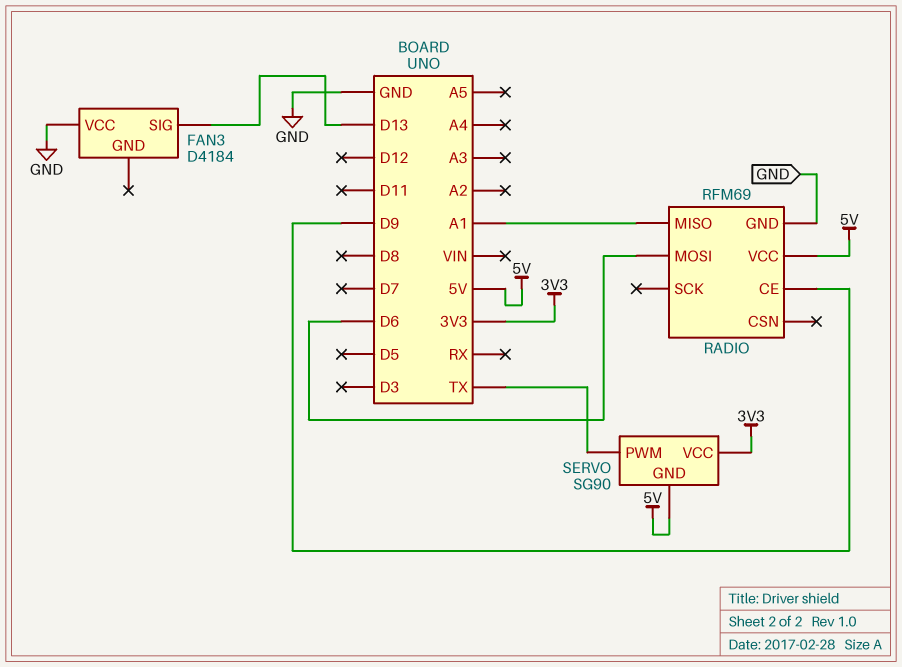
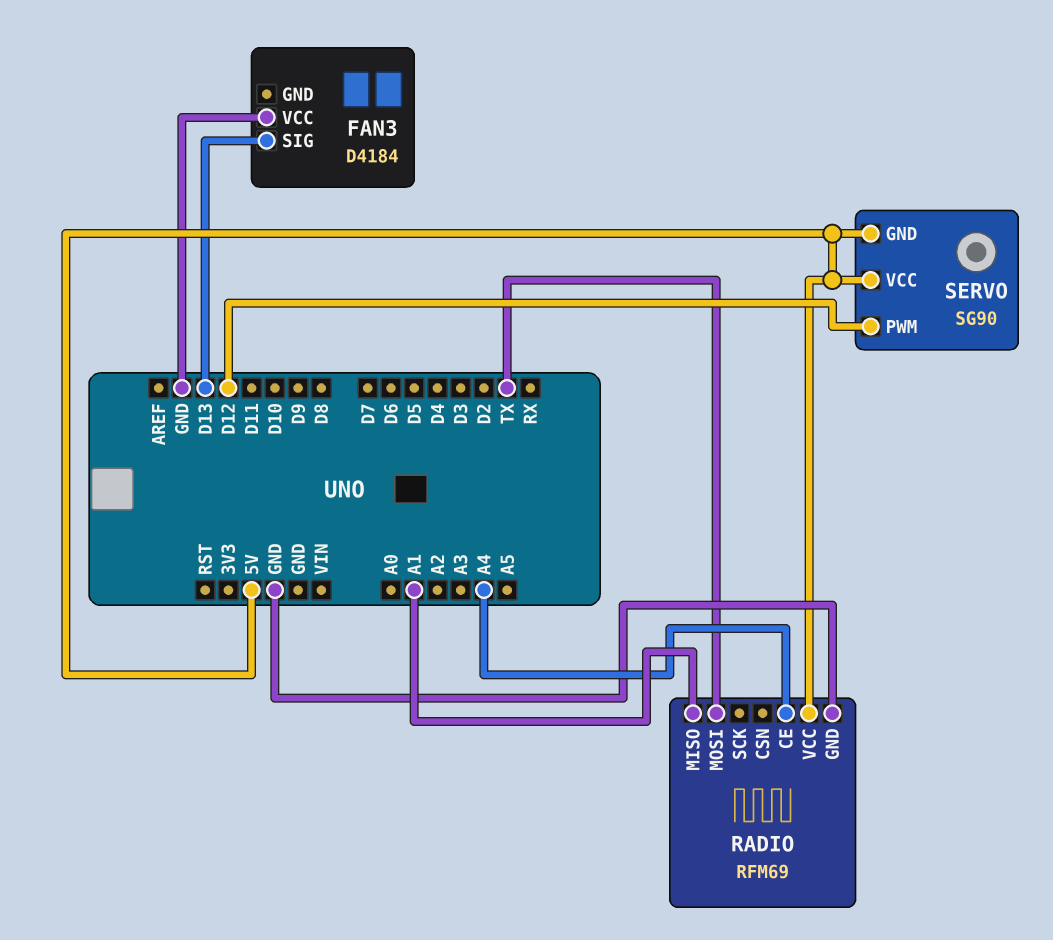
RADIO pin CE: D9 -> A4
RADIO pin MOSI: D6 -> TX
SERVO pin PWM: TX -> D12
SERVO pin VCC: 3V3 -> 5V

